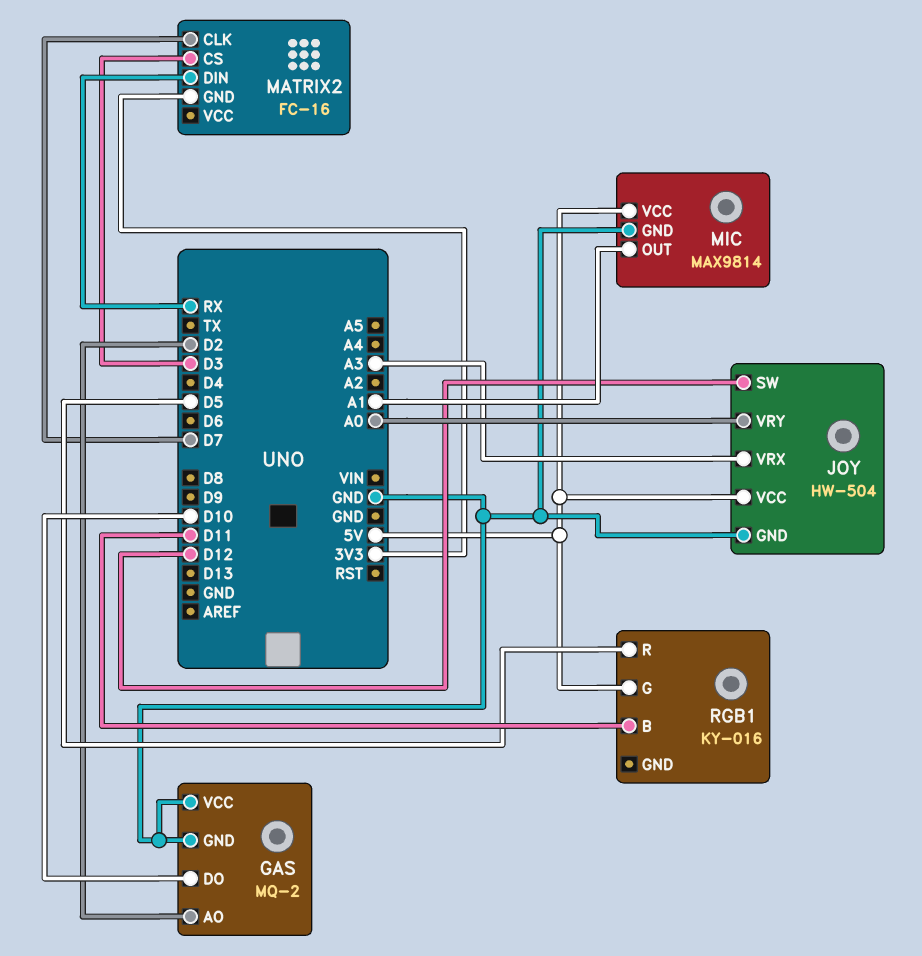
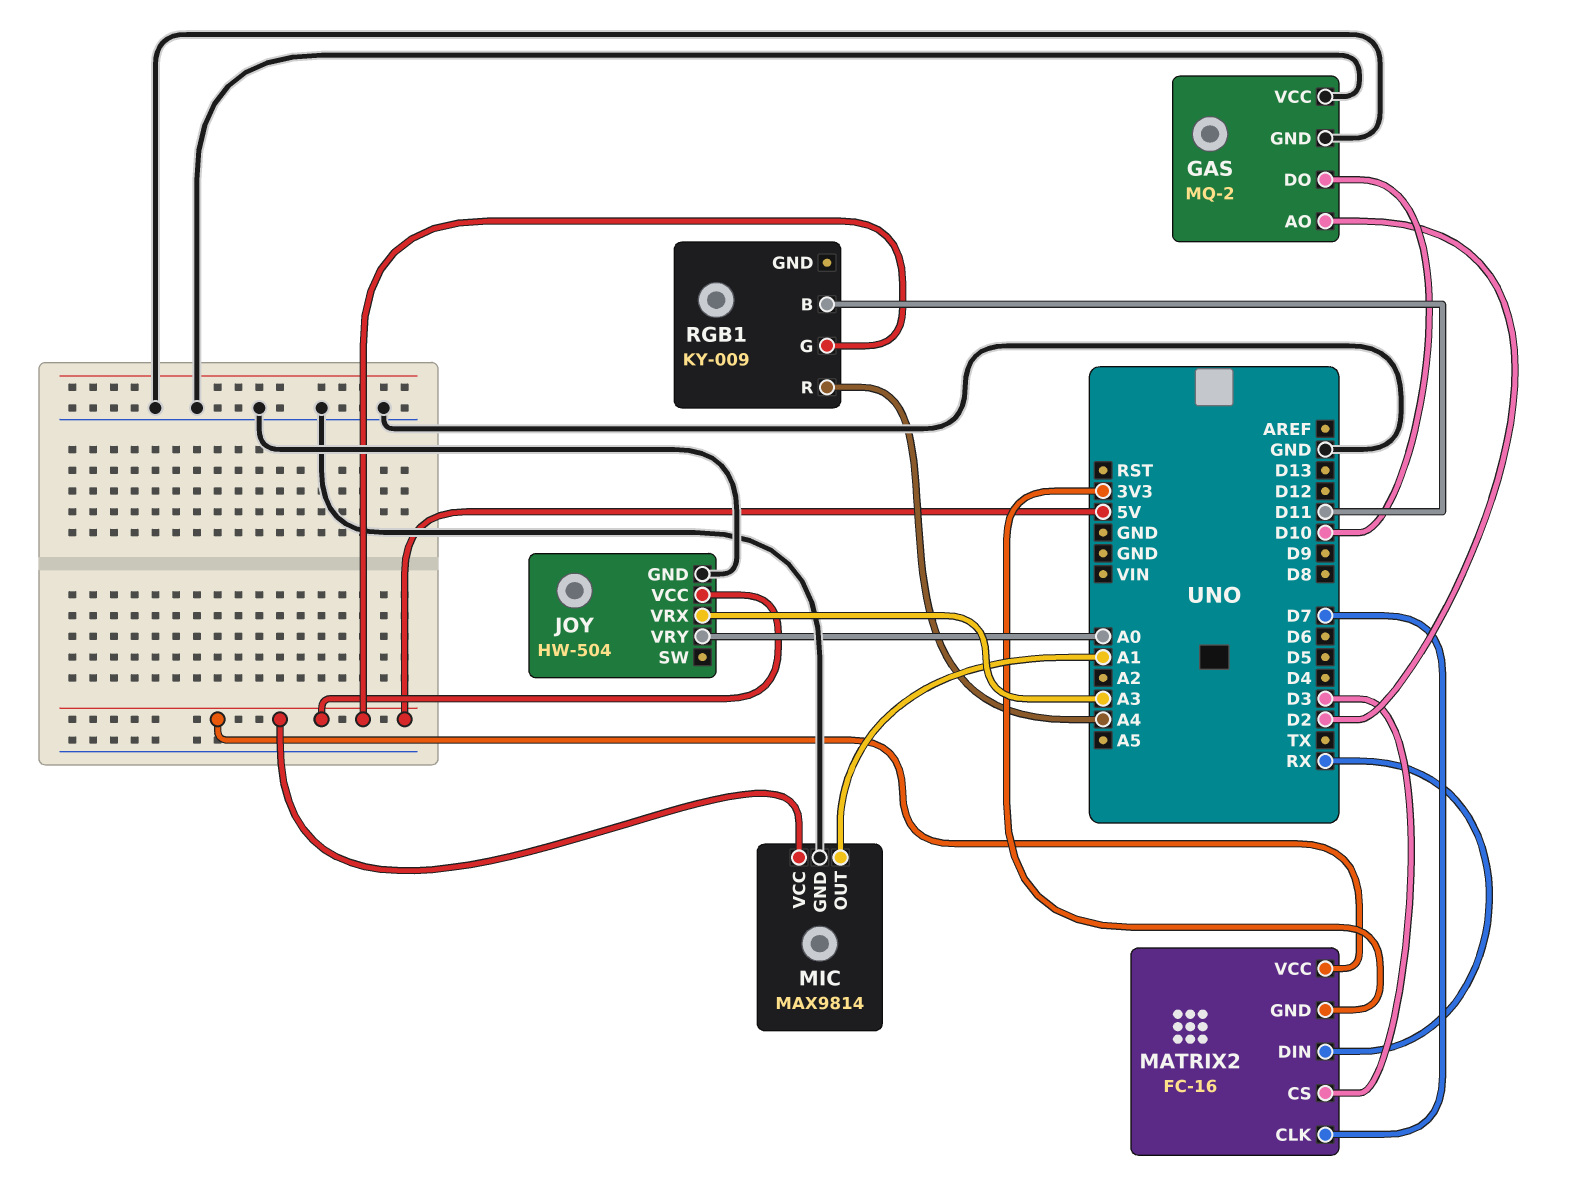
JOY pin SW: D12 -> none
MATRIX2 pin VCC: none -> 5V
RGB1: KY-016 -> KY-009
RGB1 pin R: D5 -> A4

